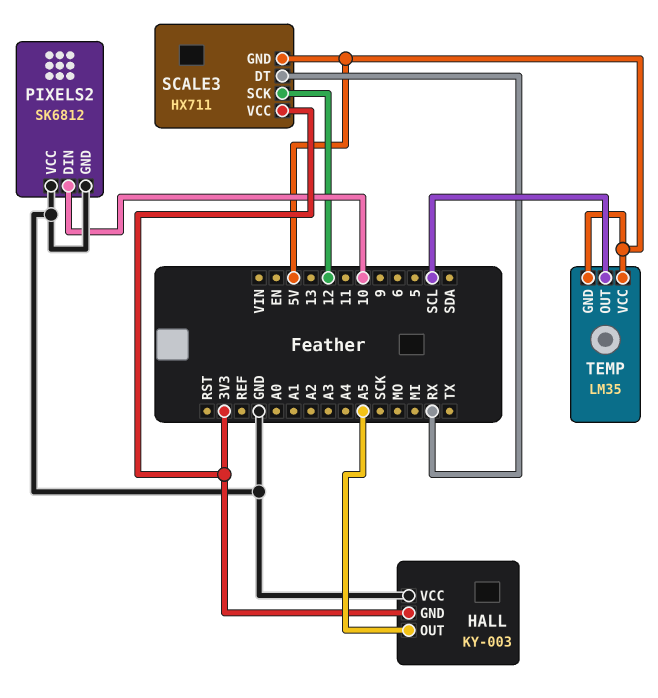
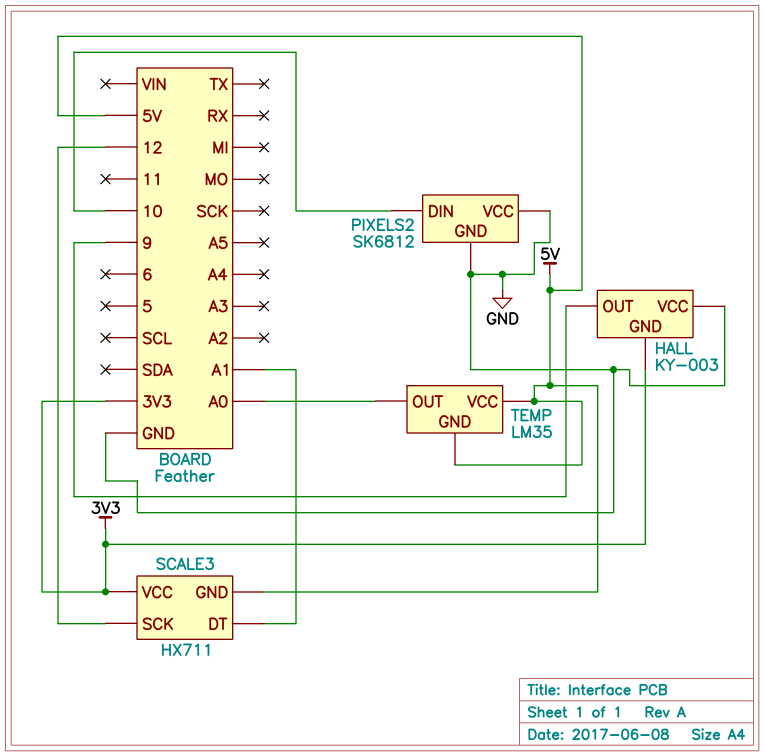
HALL pin OUT: A5 -> 9
SCALE3 pin DT: RX -> A1
TEMP pin OUT: SCL -> A0

